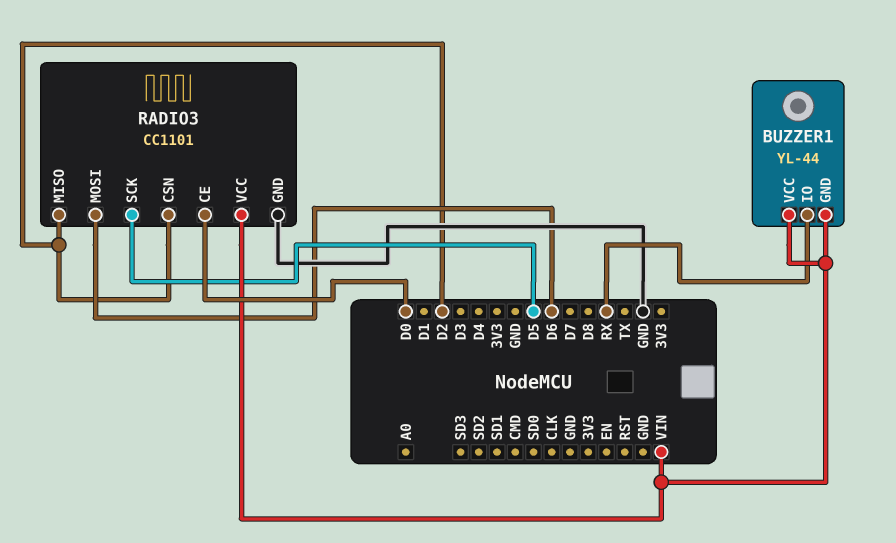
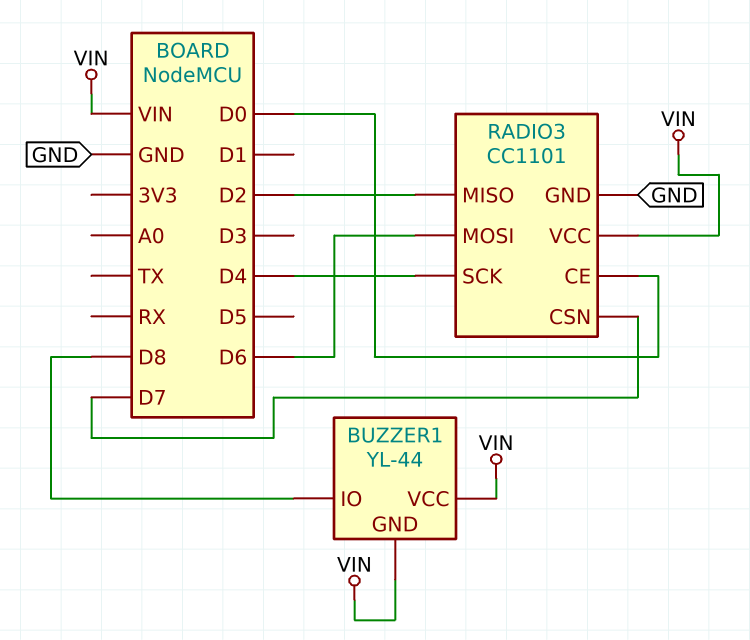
BUZZER1 pin IO: RX -> D8
RADIO3 pin CSN: D2 -> D7
RADIO3 pin SCK: D5 -> D4

